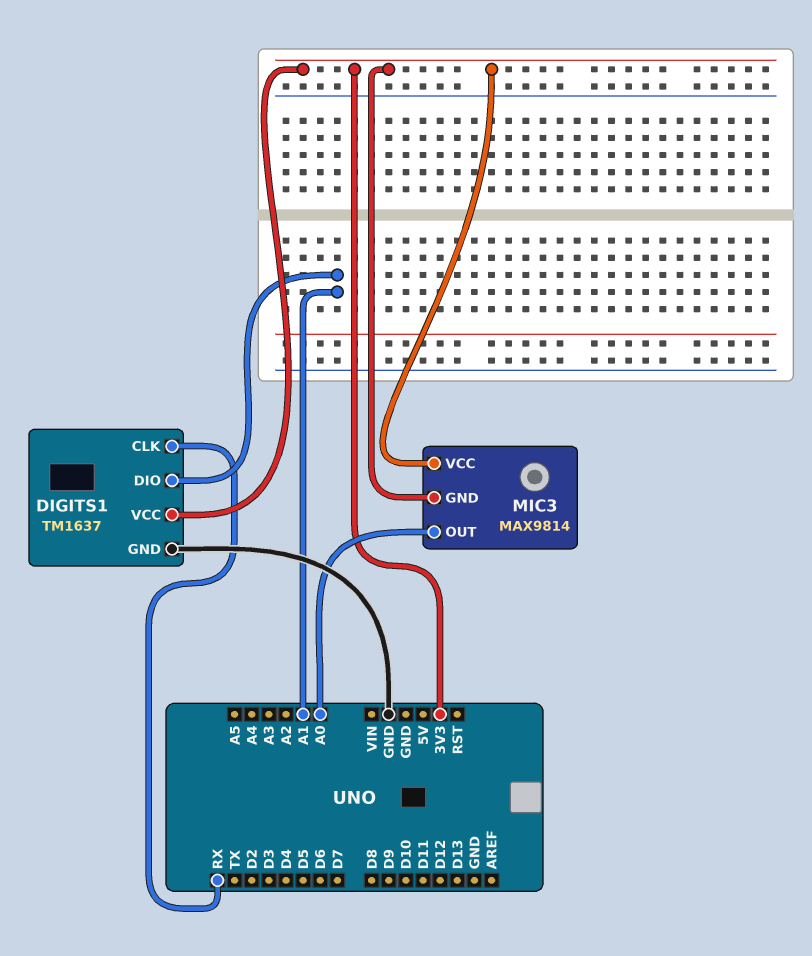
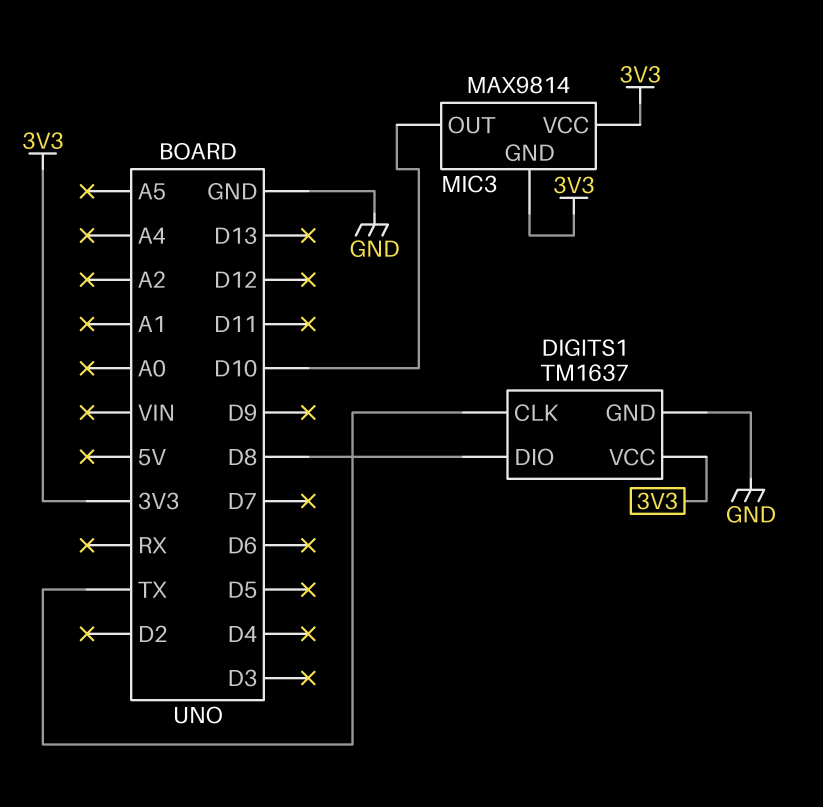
DIGITS1 pin CLK: RX -> TX
DIGITS1 pin DIO: A1 -> D8
MIC3 pin OUT: A0 -> D10

